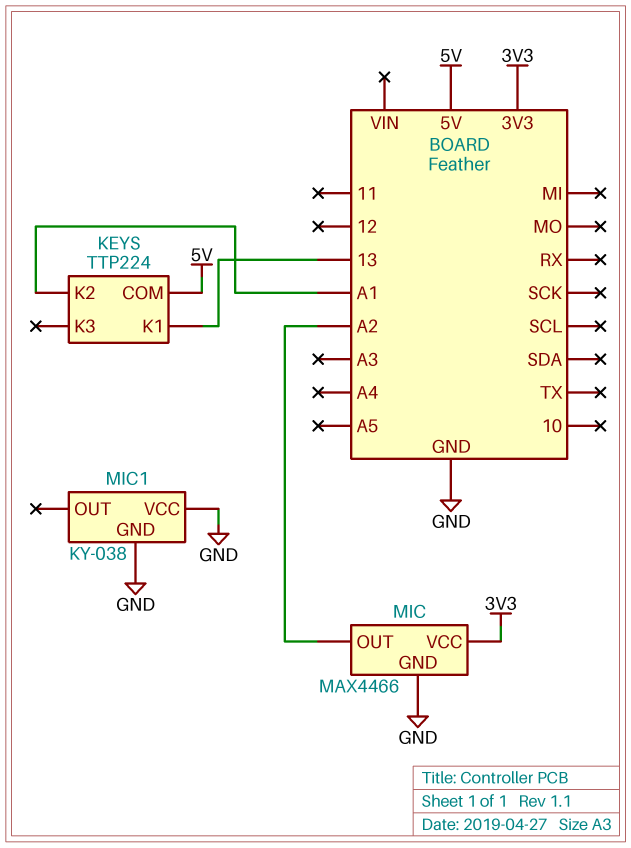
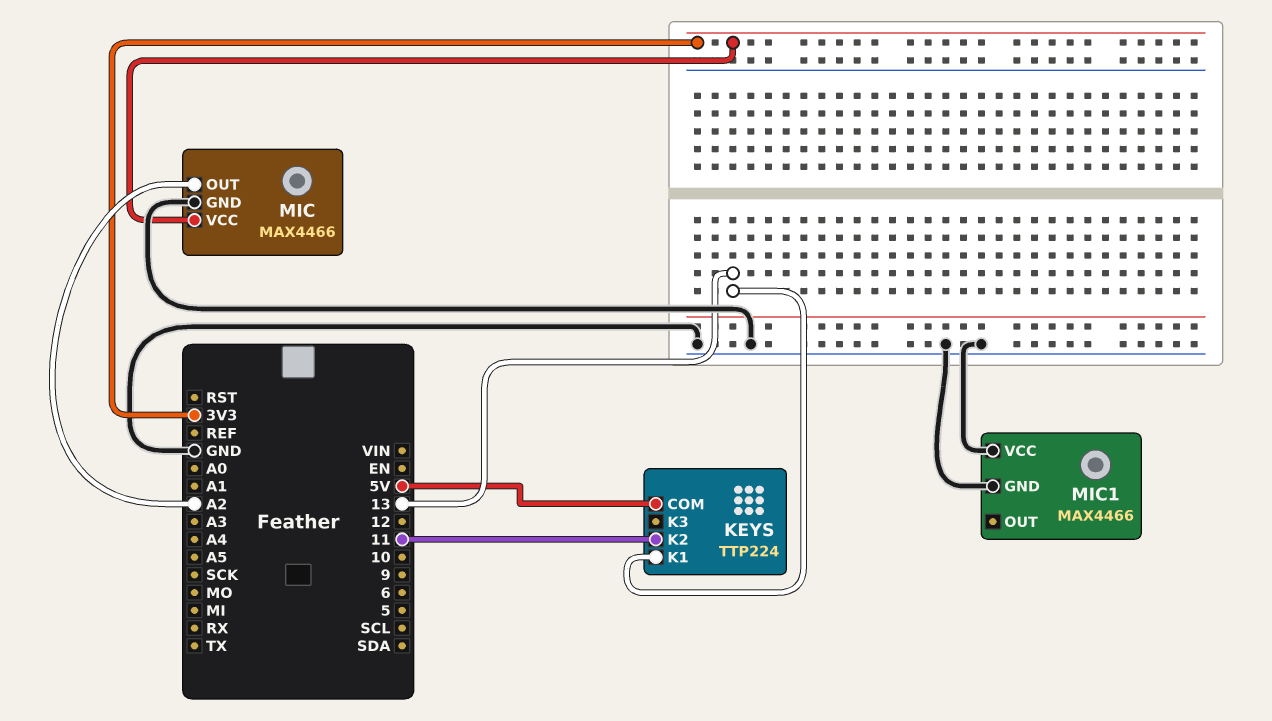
KEYS pin K2: A1 -> 11
MIC1: KY-038 -> MAX4466

